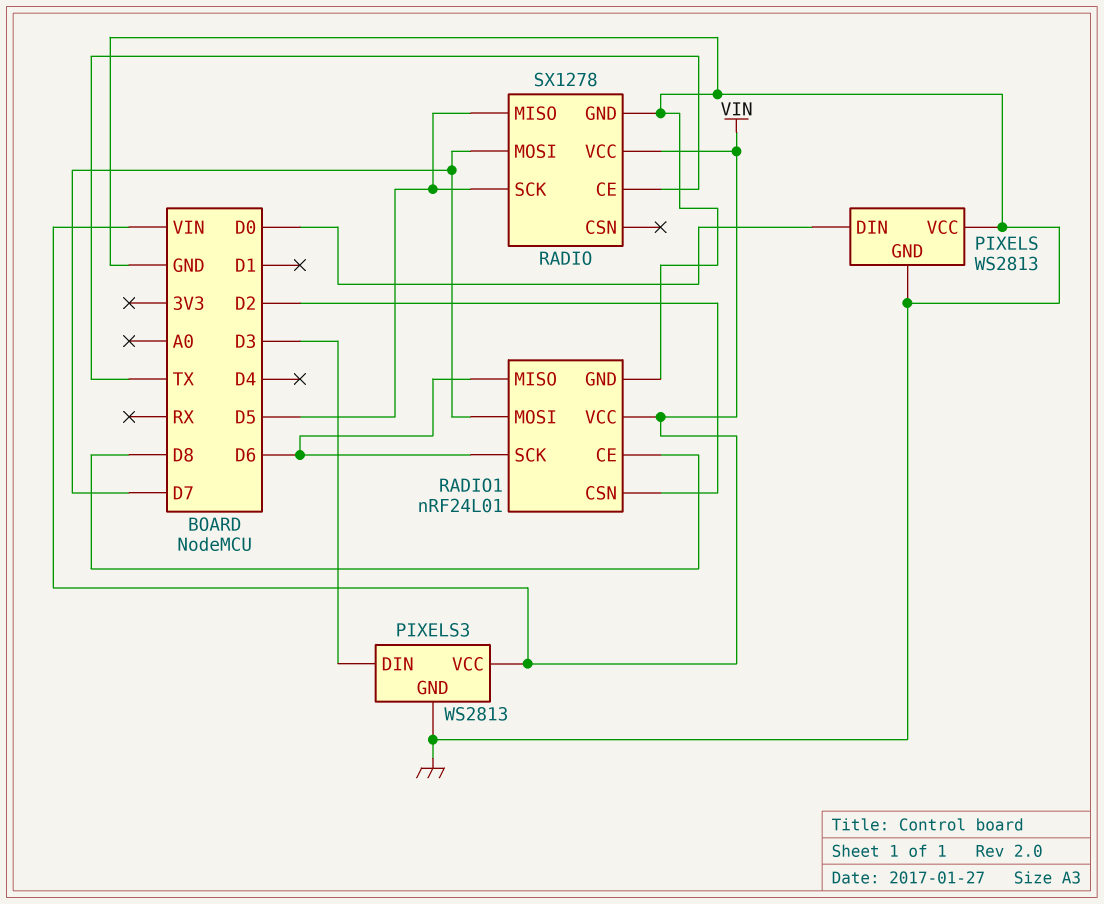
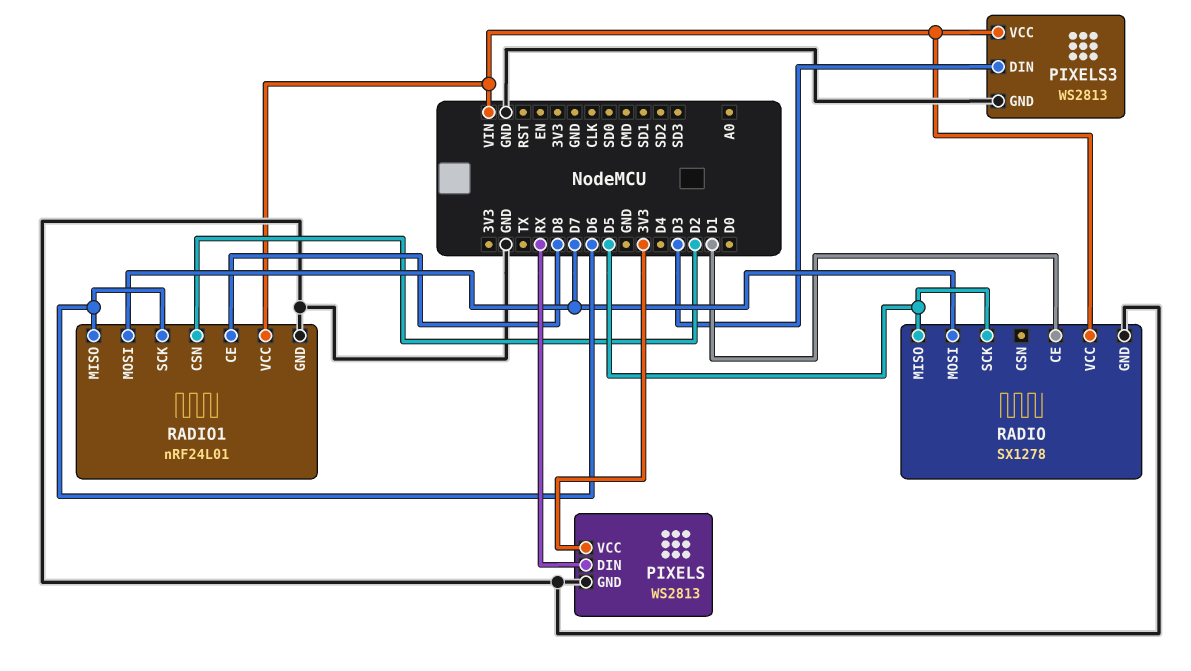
PIXELS pin DIN: D0 -> RX
PIXELS pin VCC: GND -> 3V3
RADIO pin CE: TX -> D1

